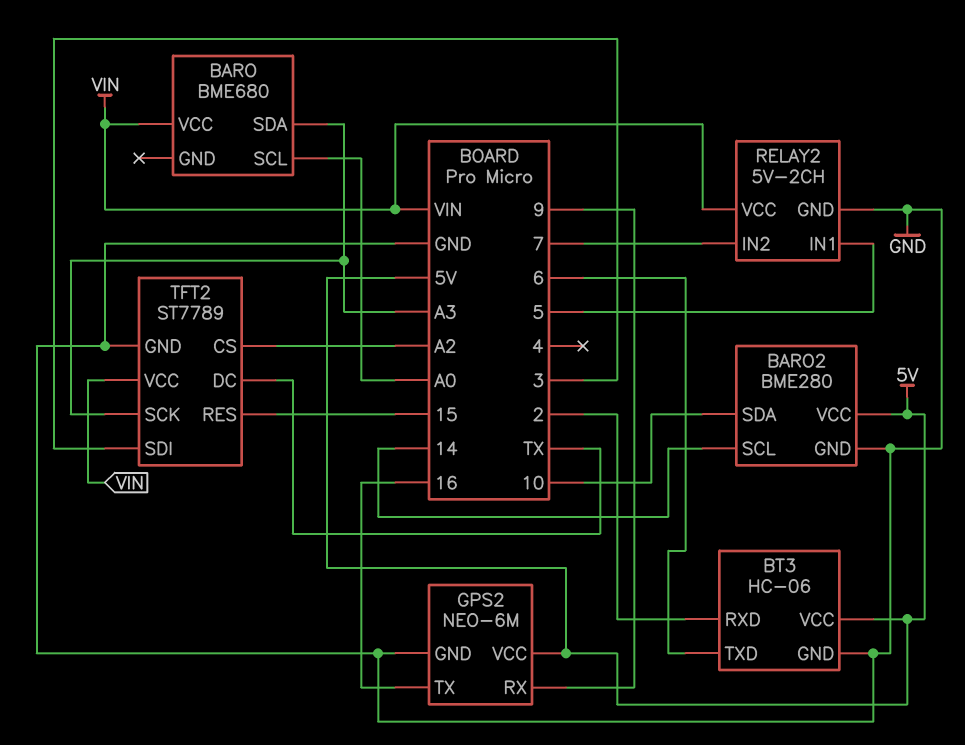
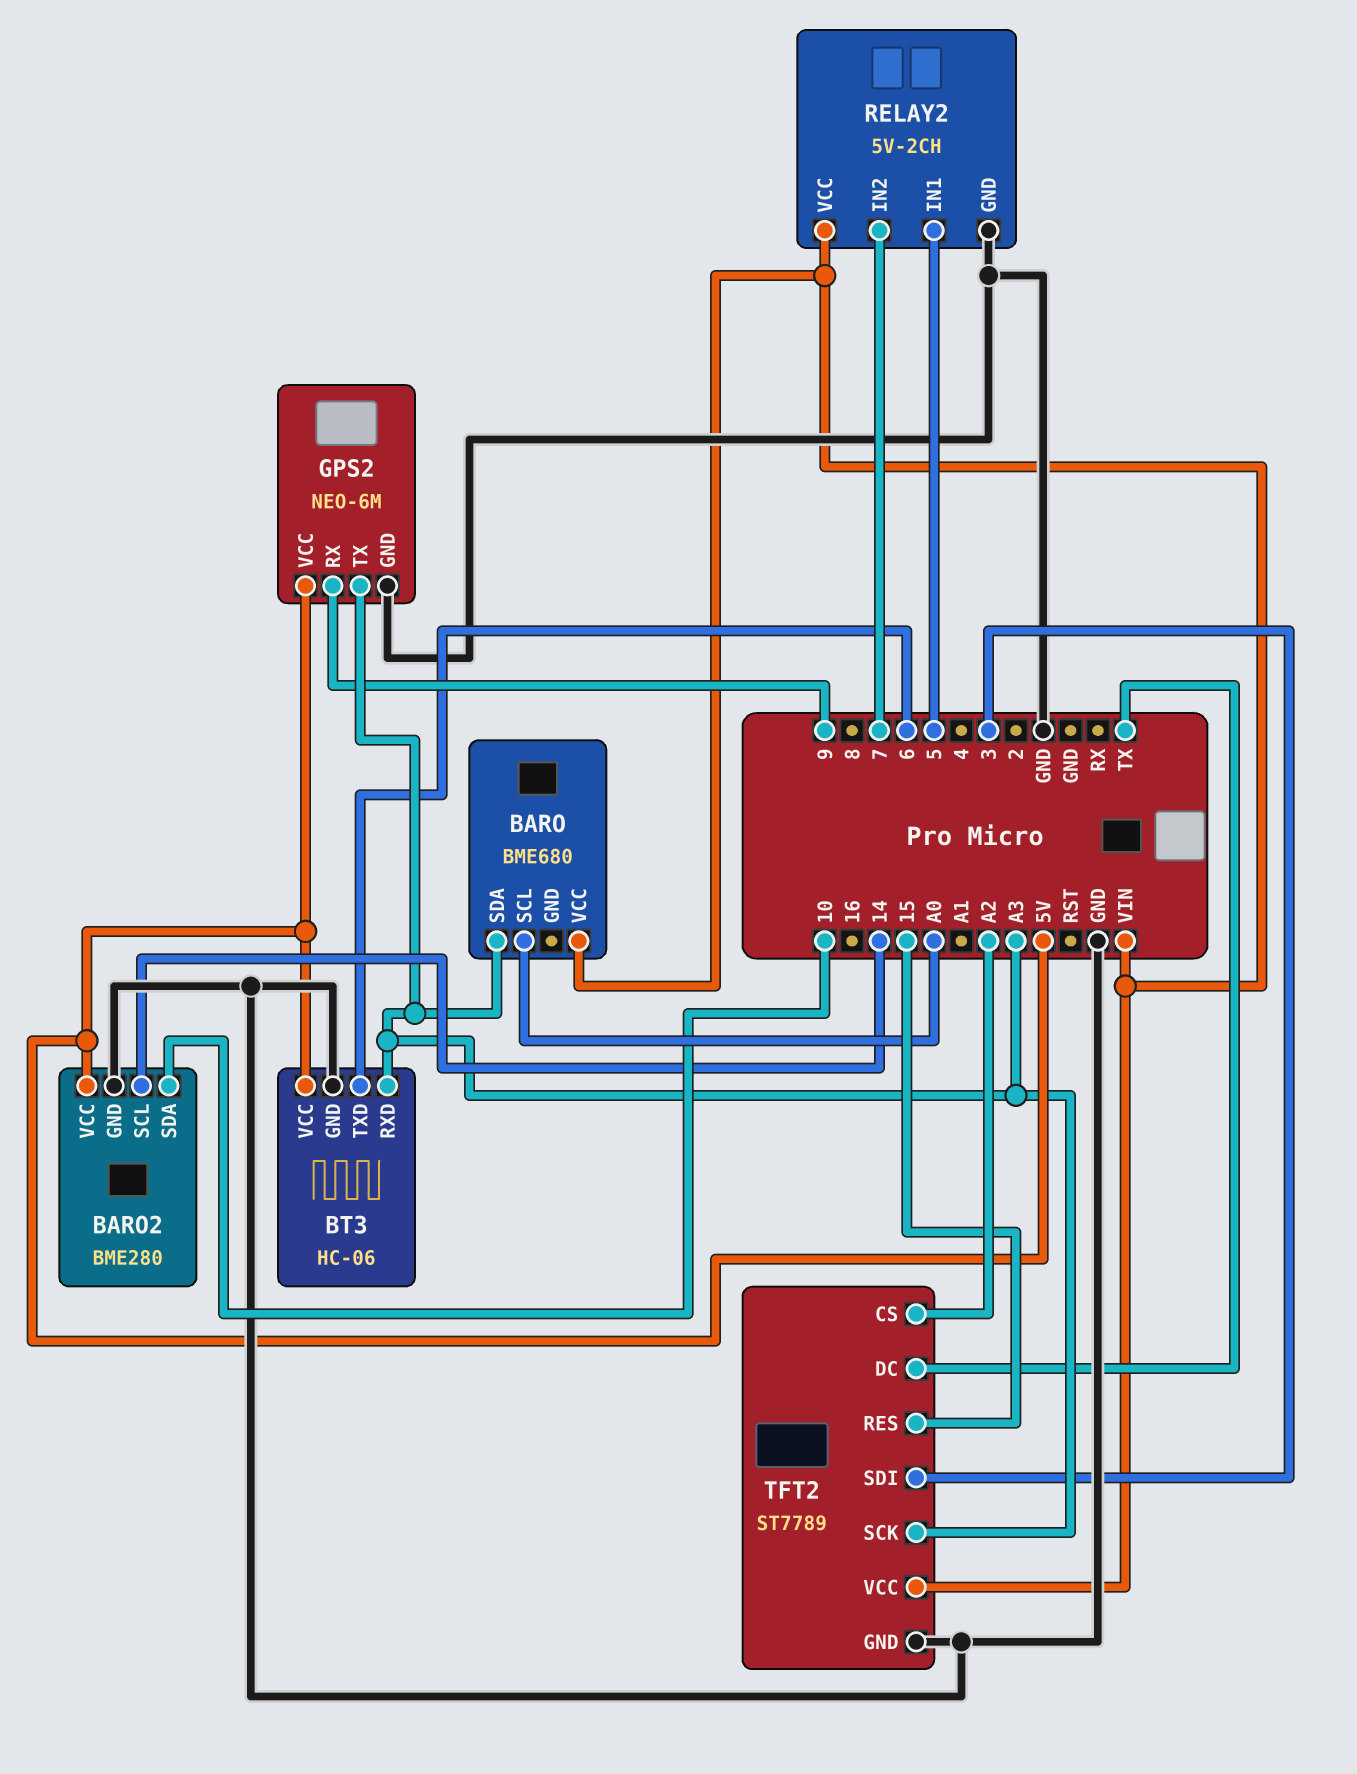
BT3 pin RXD: 2 -> A3
GPS2 pin TX: 16 -> A3

